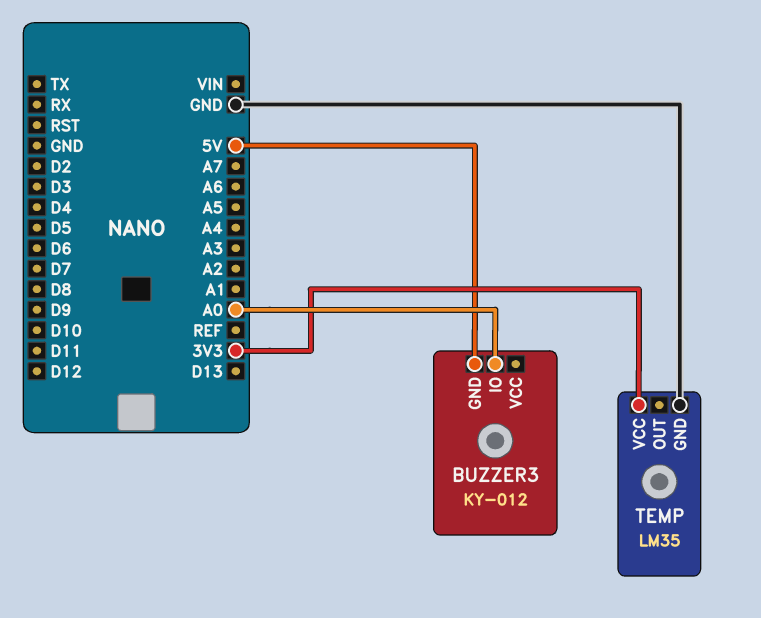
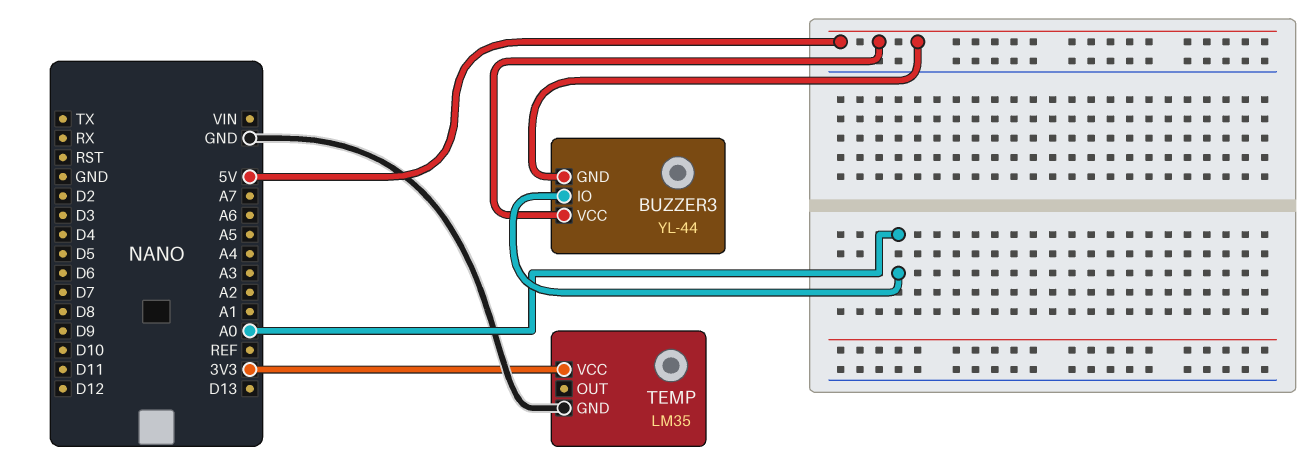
BUZZER3: KY-012 -> YL-44
BUZZER3 pin VCC: none -> 5V

